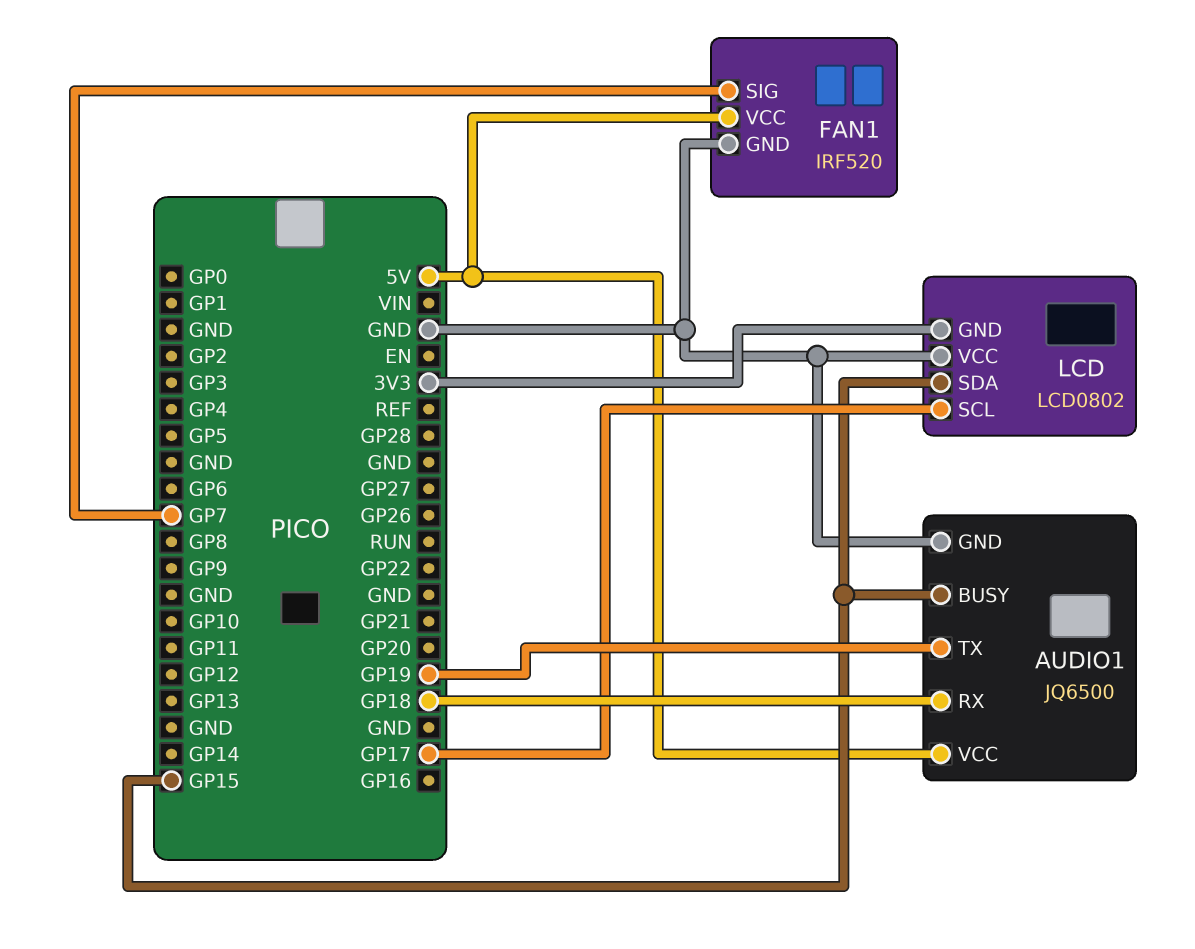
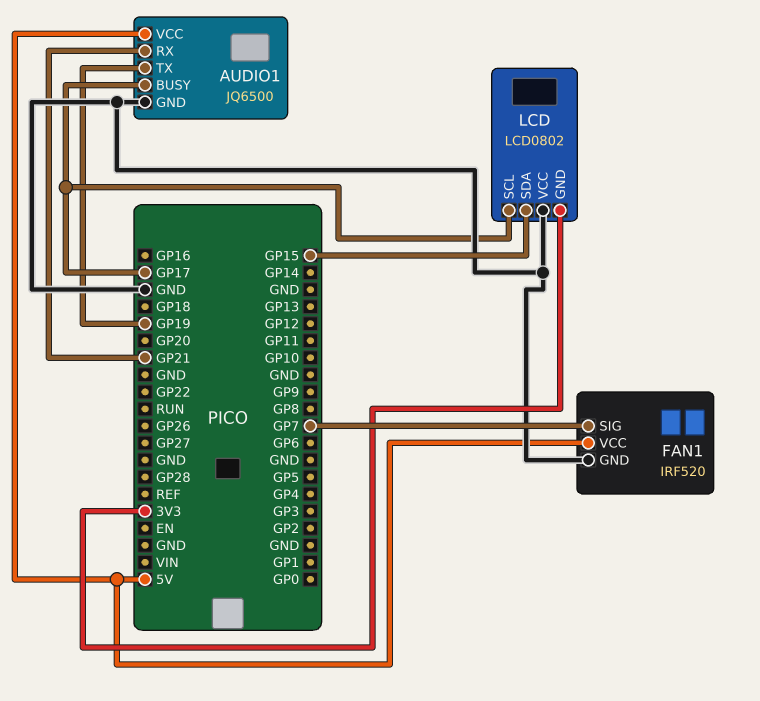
AUDIO1 pin BUSY: GP15 -> GP17
AUDIO1 pin RX: GP18 -> GP21

